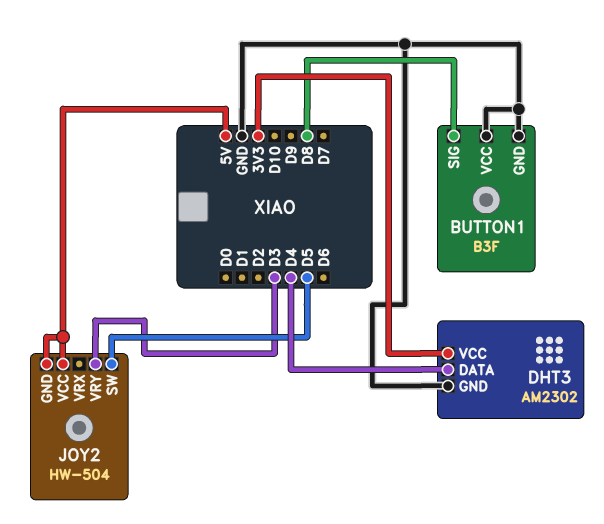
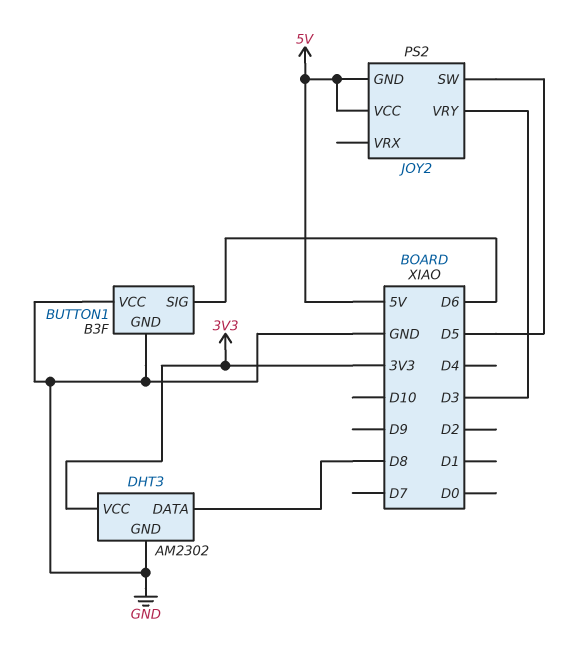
BUTTON1 pin SIG: D8 -> D6
DHT3 pin DATA: D4 -> D8
JOY2: HW-504 -> PS2

